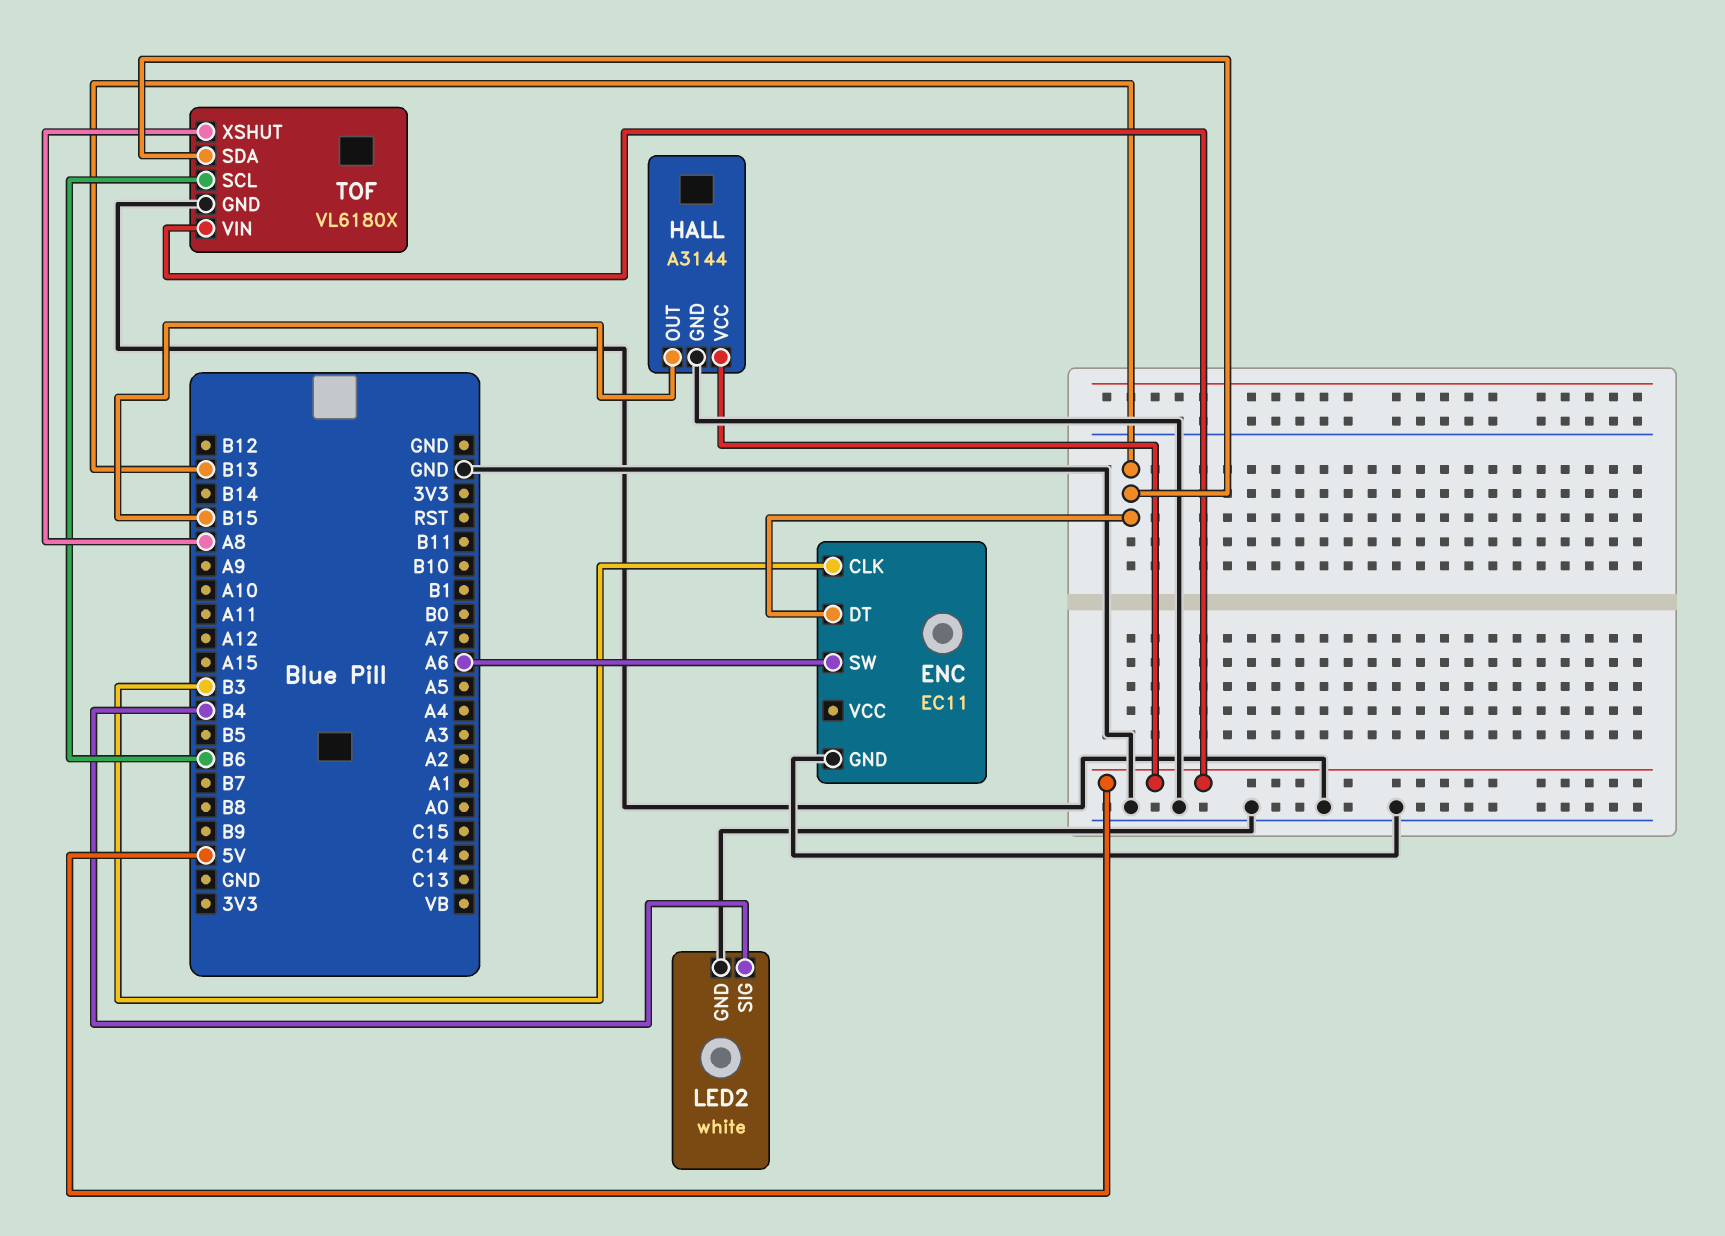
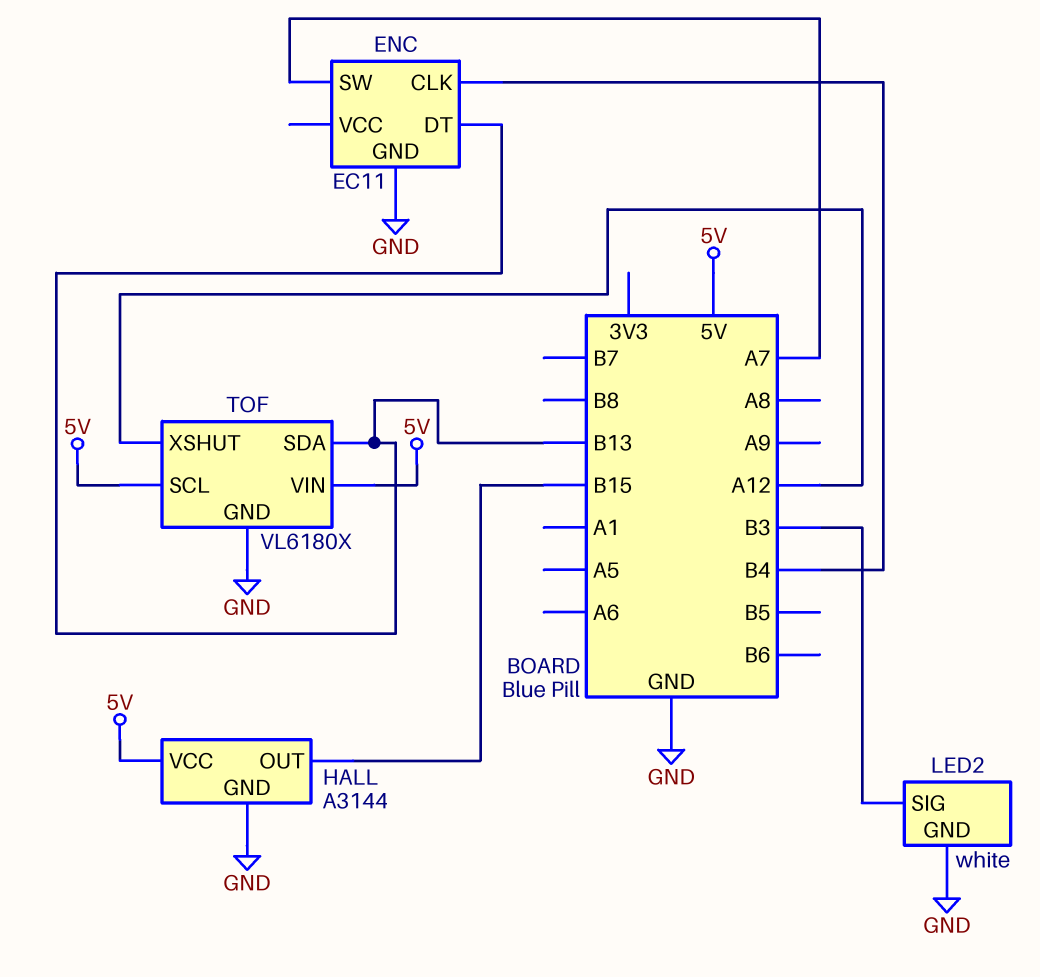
ENC pin CLK: B3 -> B4
ENC pin SW: A6 -> A7
LED2 pin SIG: B4 -> B3
TOF pin SCL: B6 -> 5V
TOF pin XSHUT: A8 -> A12

